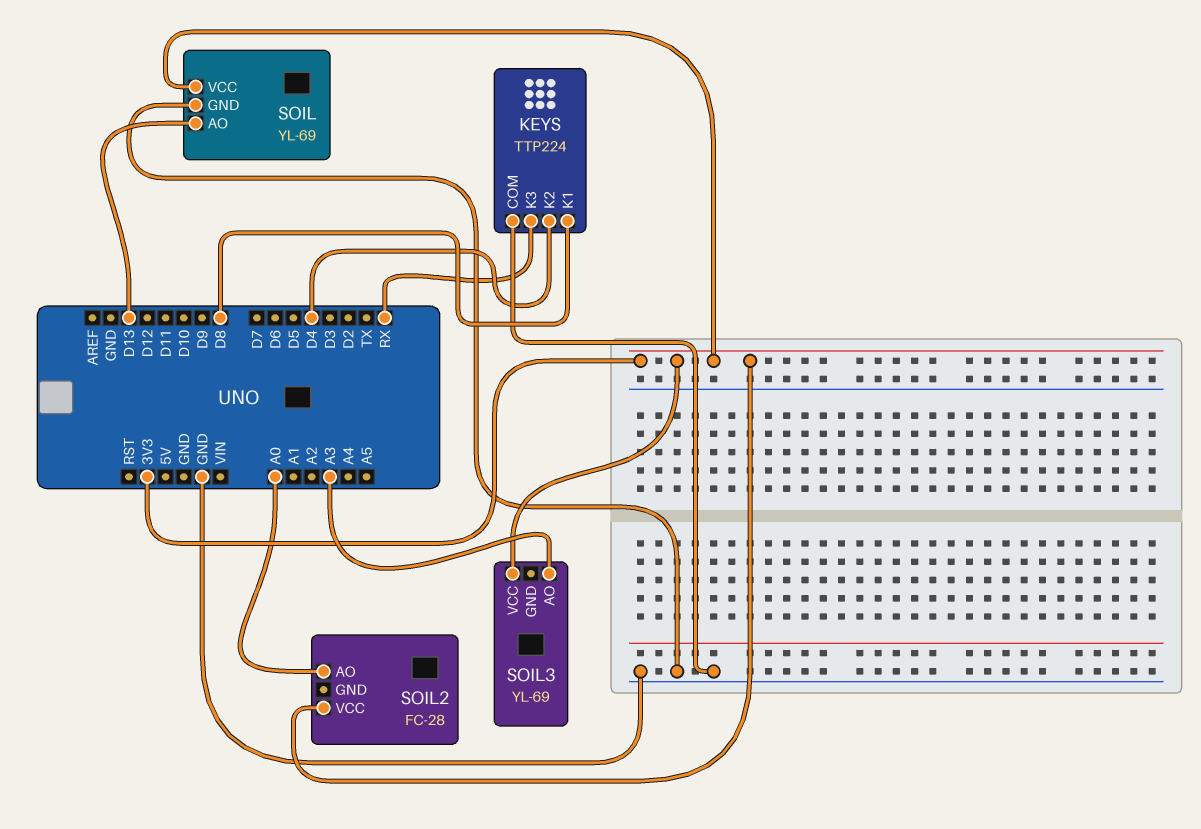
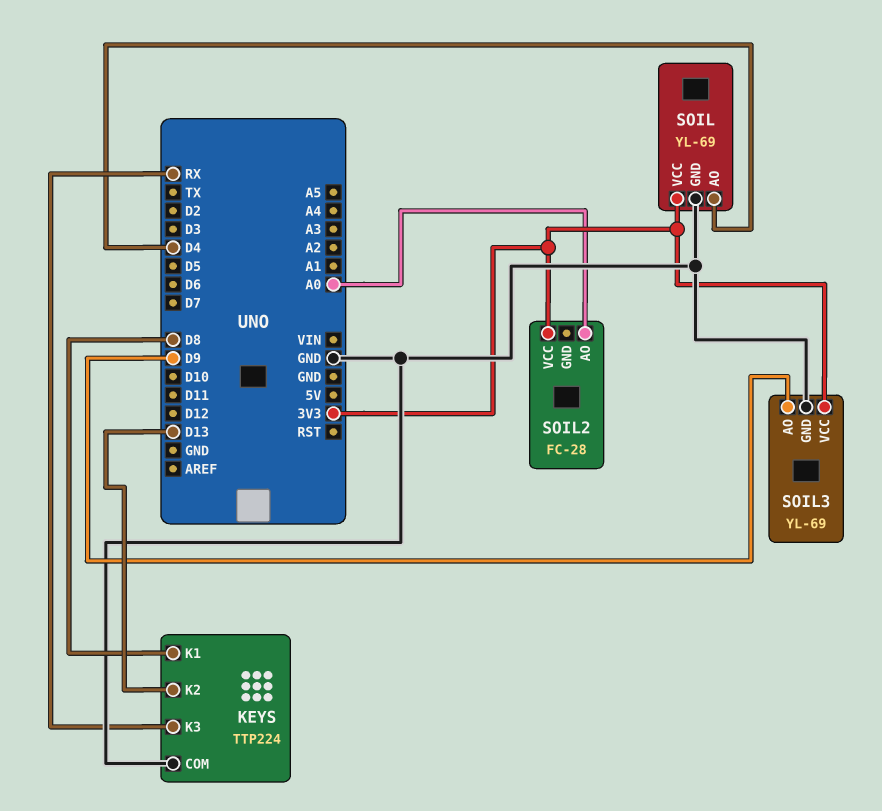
KEYS pin K2: D4 -> D13
SOIL pin AO: D13 -> D4
SOIL3 pin AO: A3 -> D9
SOIL3 pin GND: none -> GND

